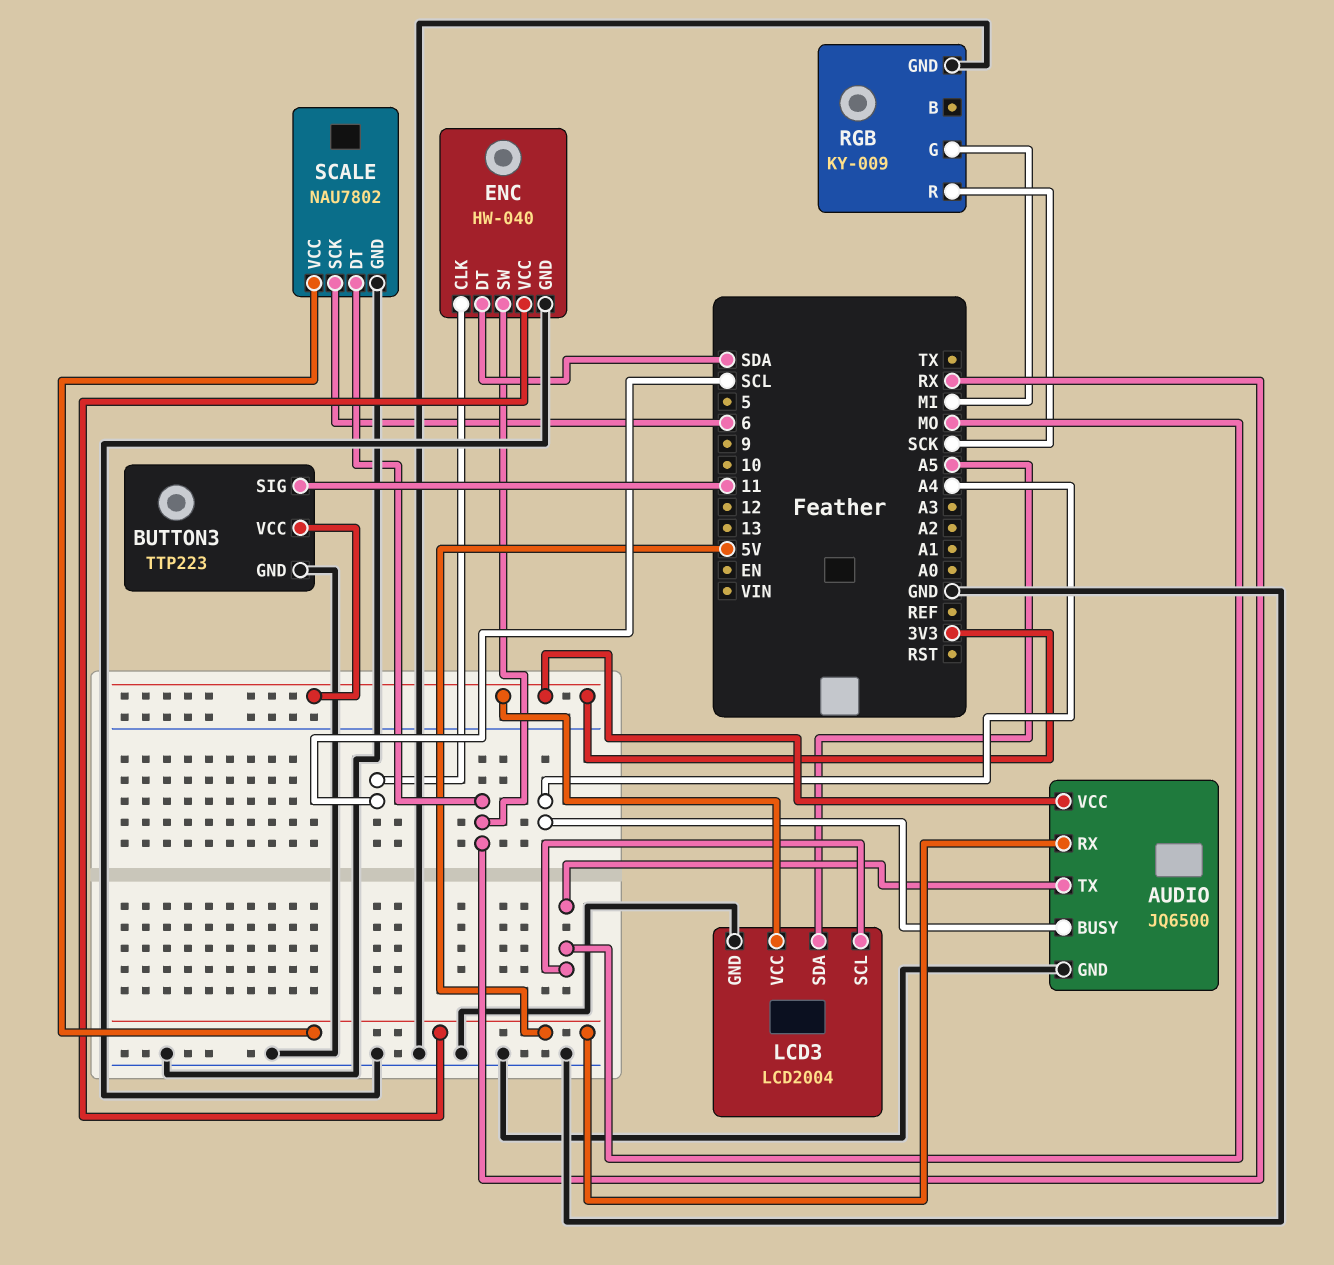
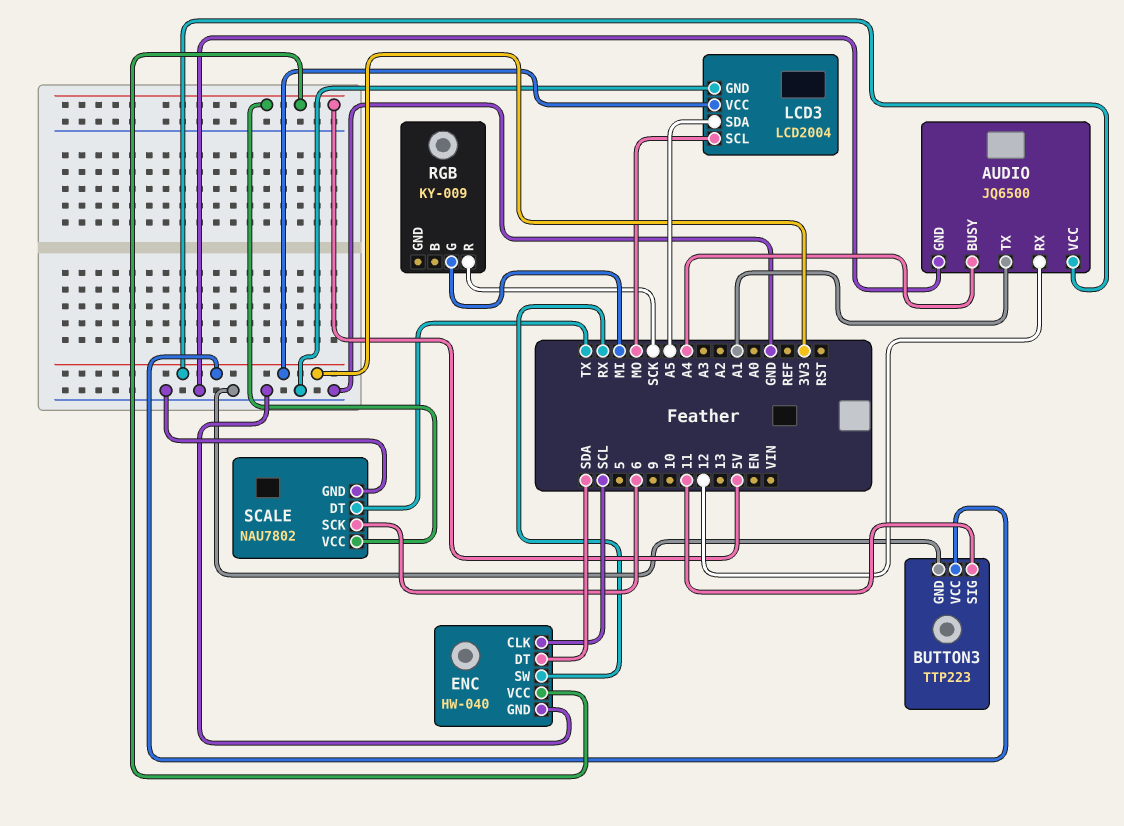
AUDIO pin RX: 5V -> 12
AUDIO pin TX: MO -> A1
RGB pin GND: GND -> none
SCALE pin DT: RX -> TX

